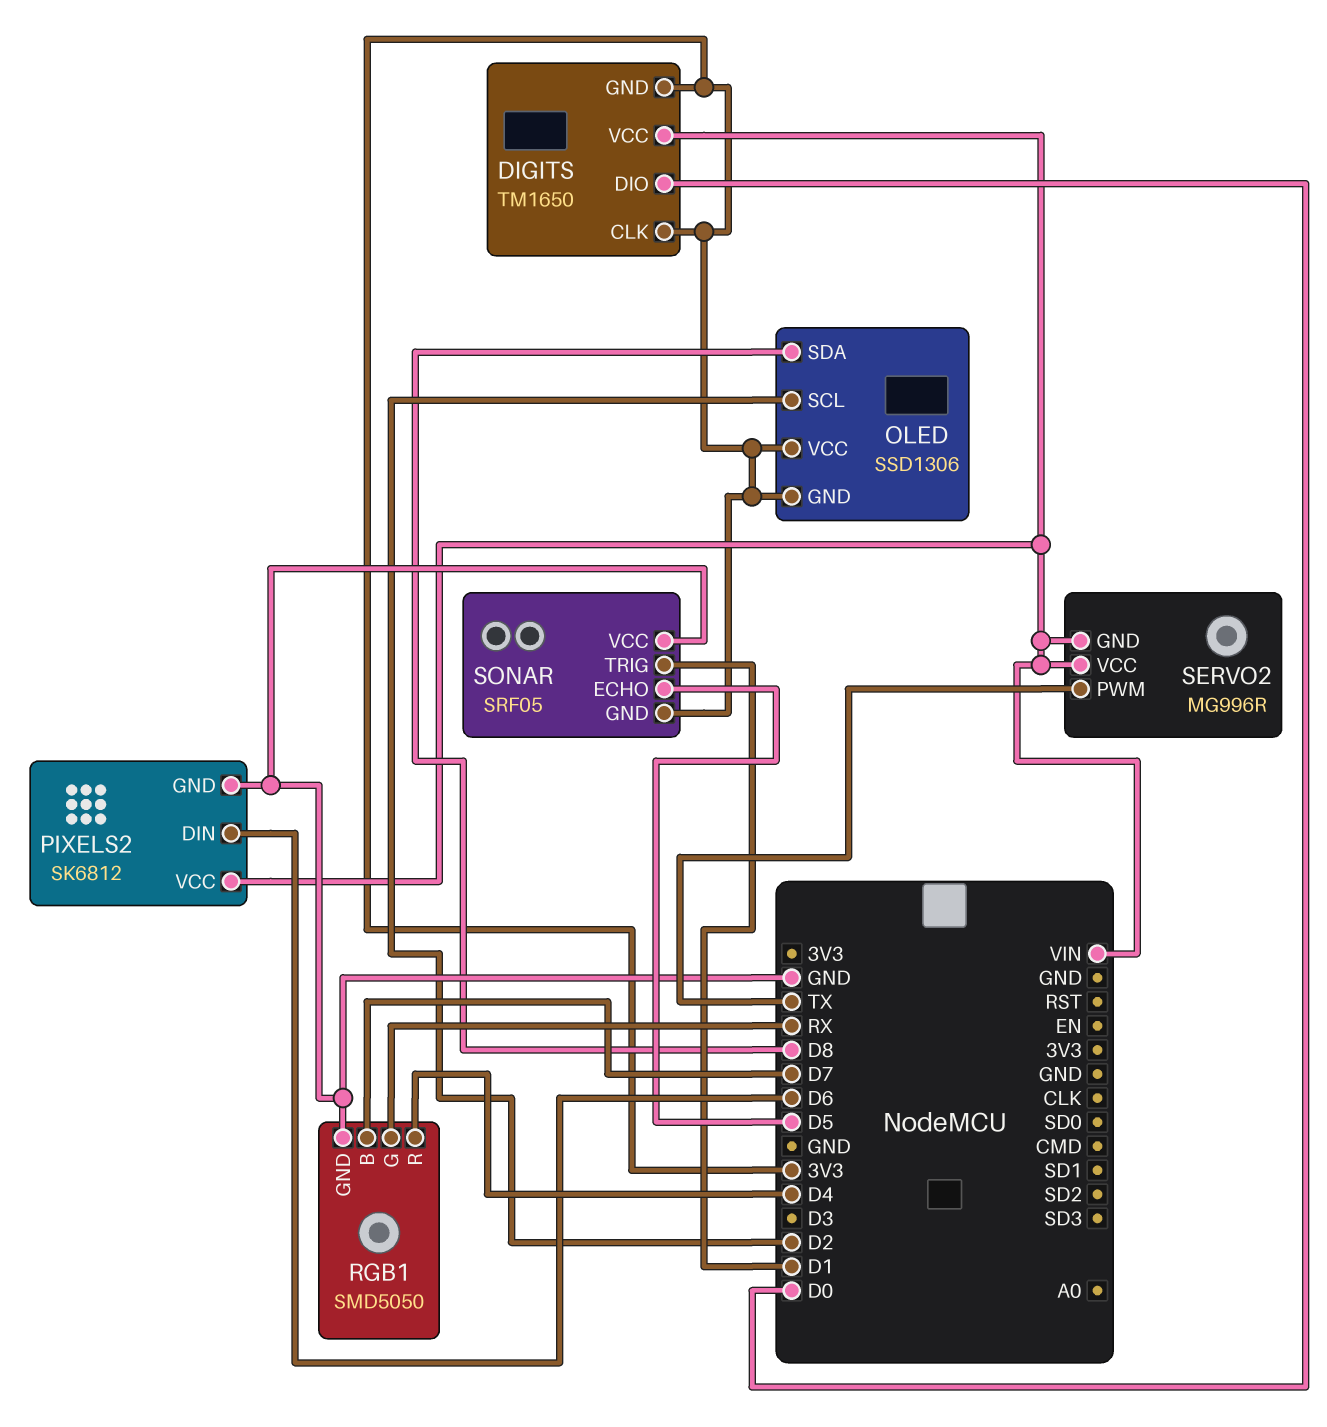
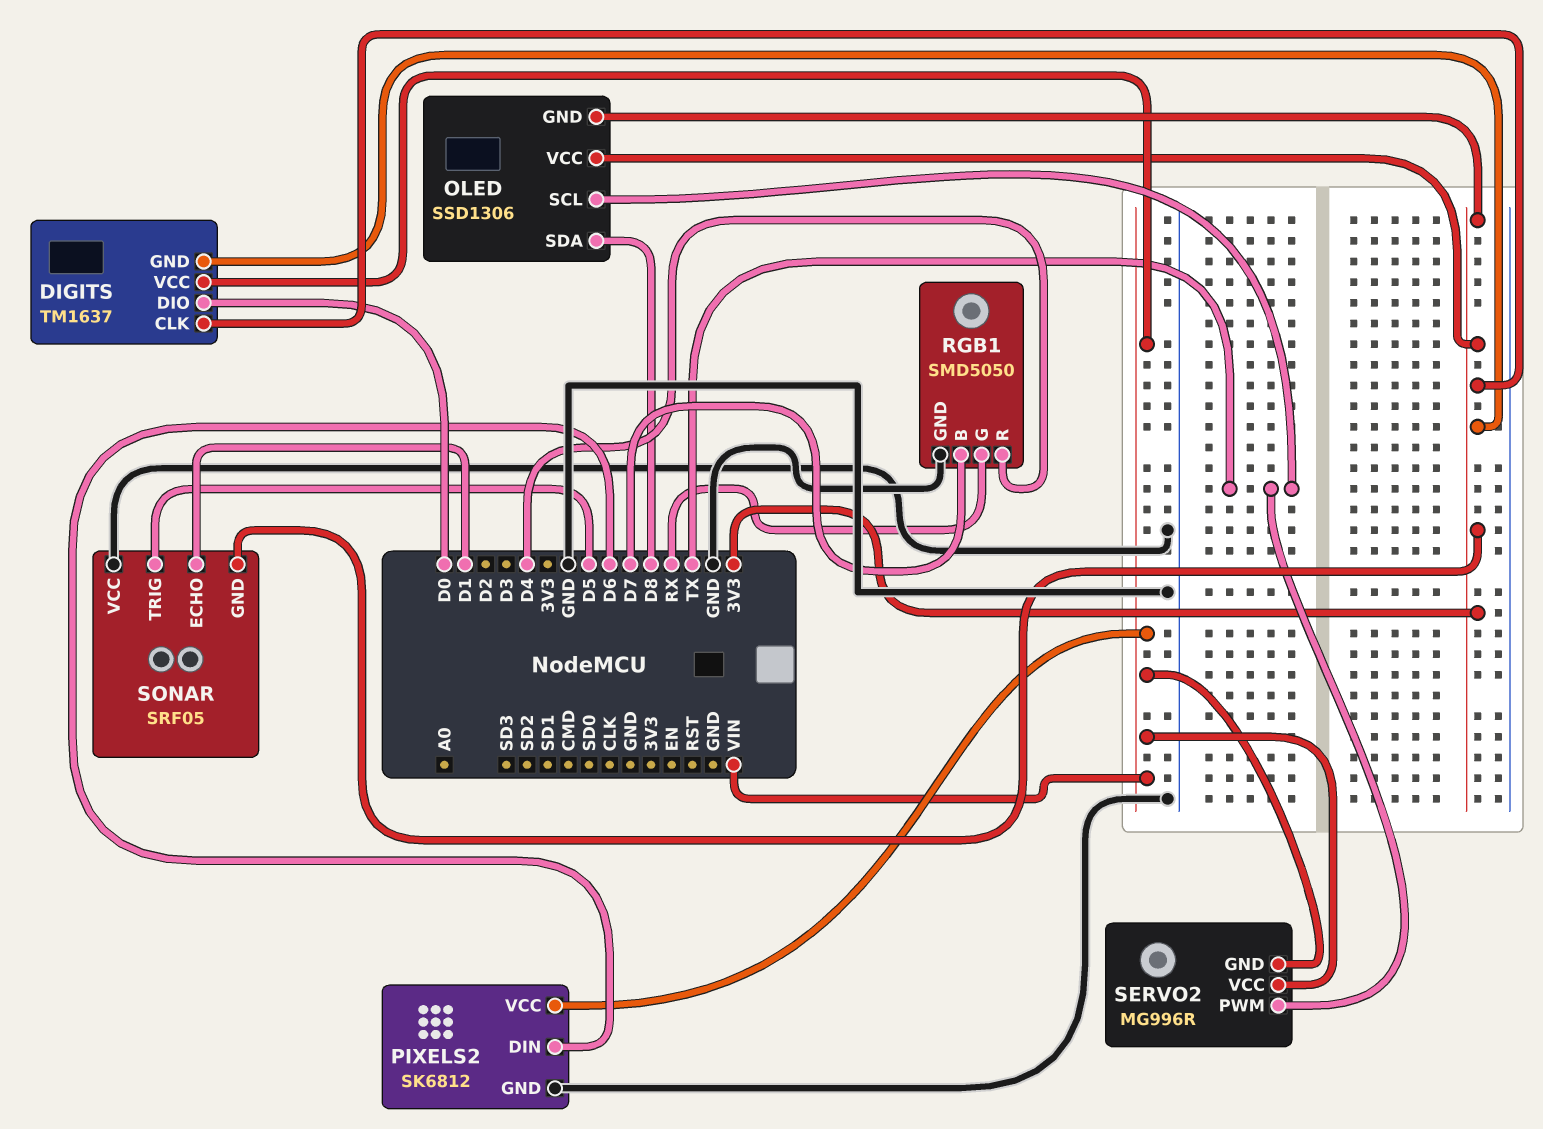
DIGITS: TM1650 -> TM1637
OLED pin SCL: D2 -> TX
SONAR pin ECHO: D5 -> D1
SONAR pin TRIG: D1 -> D5

